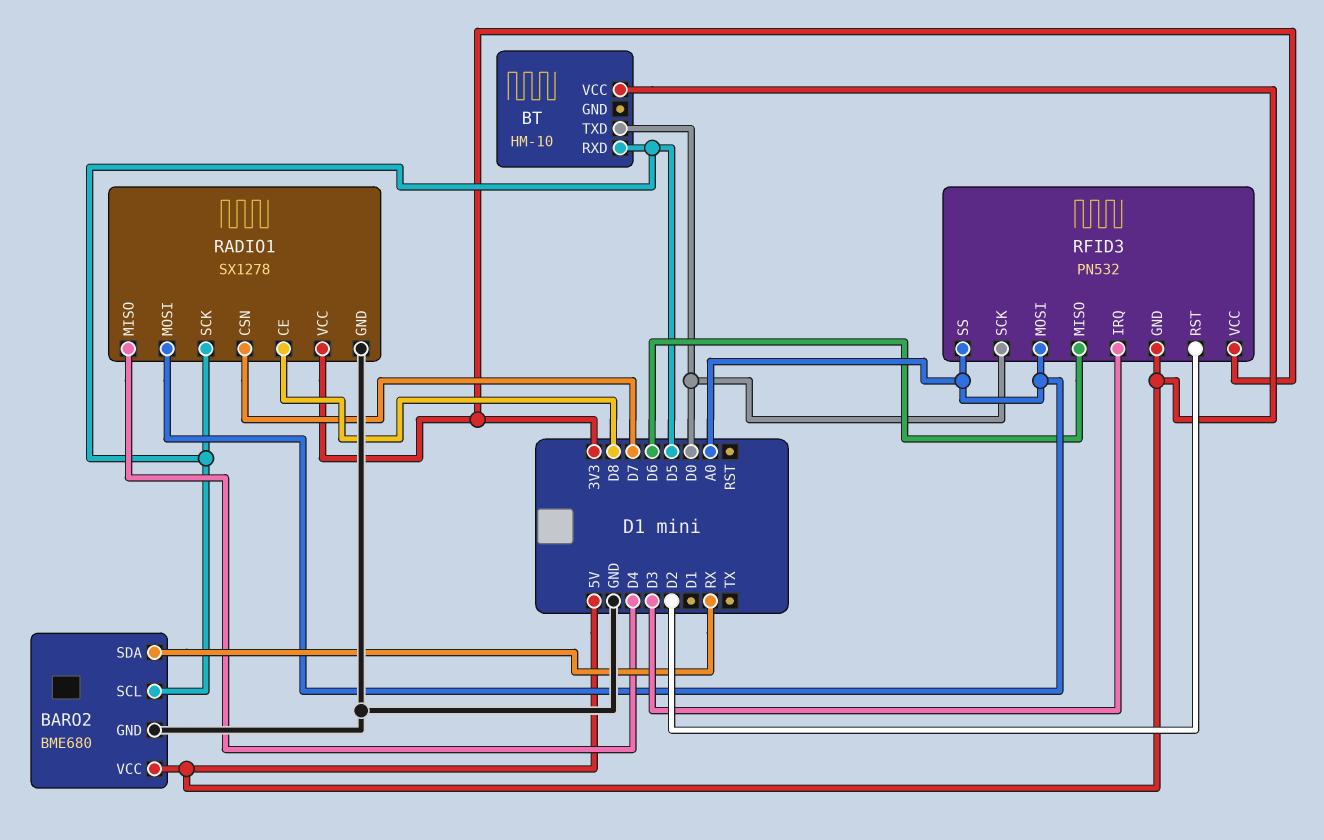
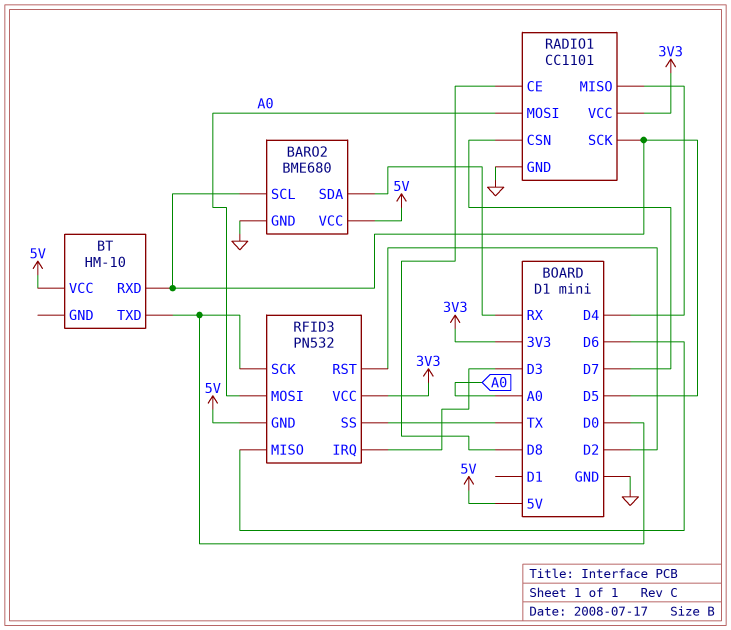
RADIO1: SX1278 -> CC1101
RFID3 pin SS: A0 -> TX

